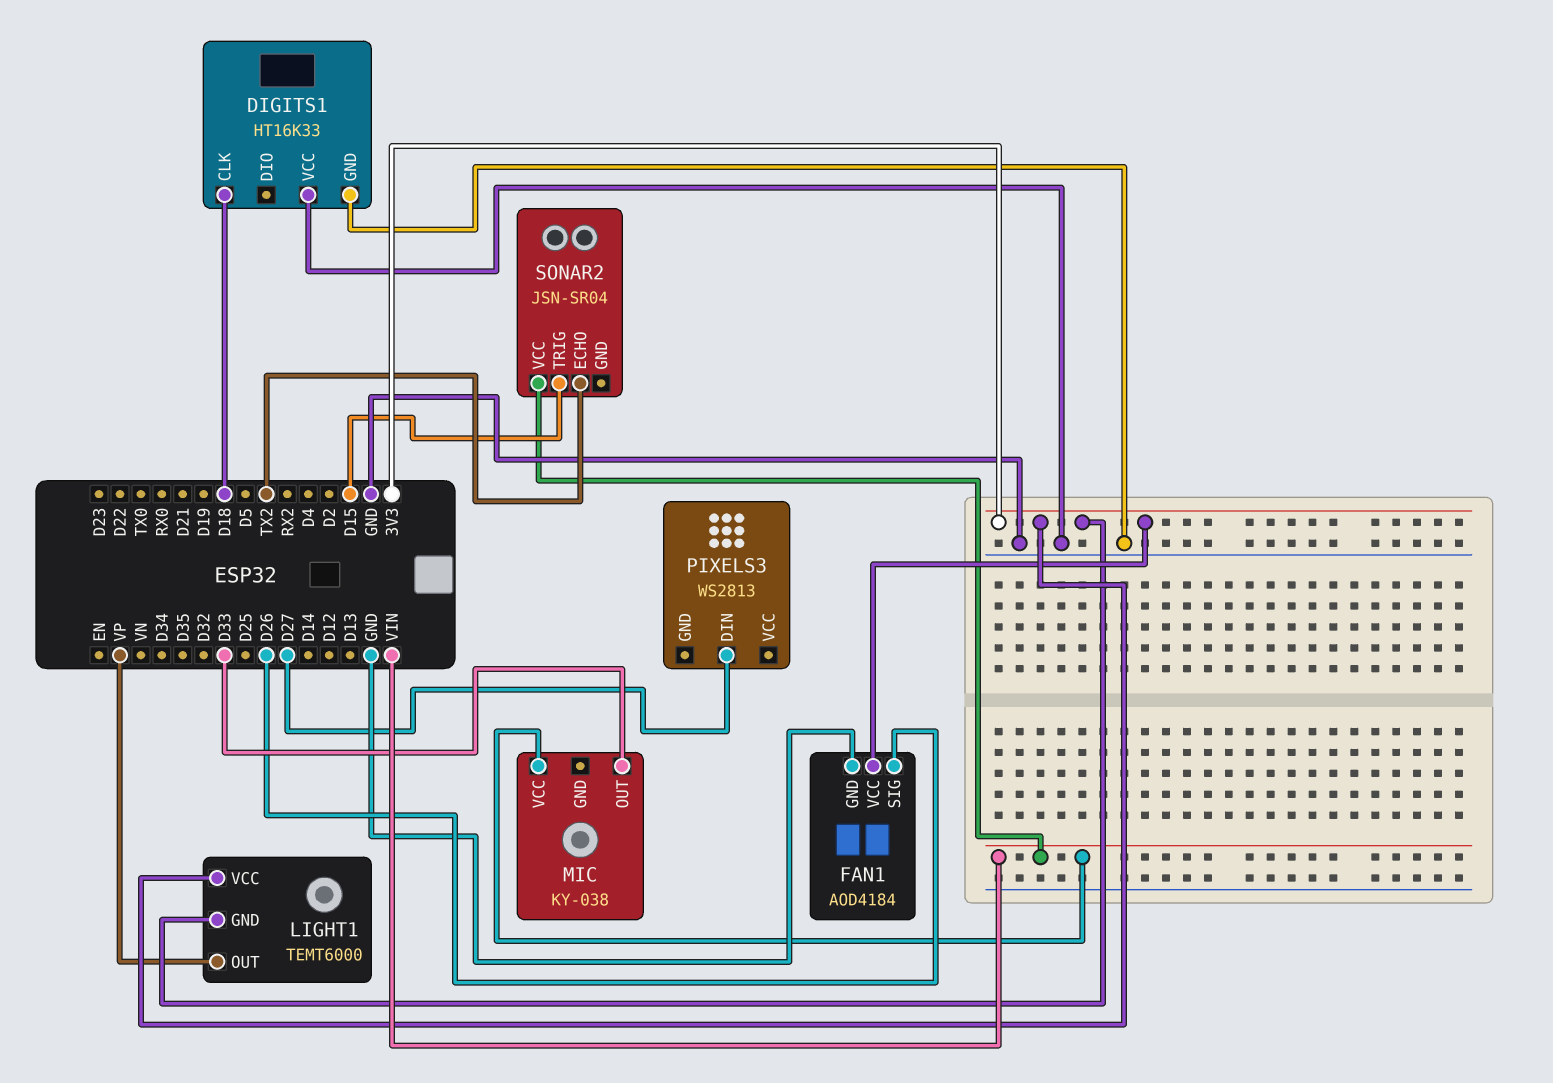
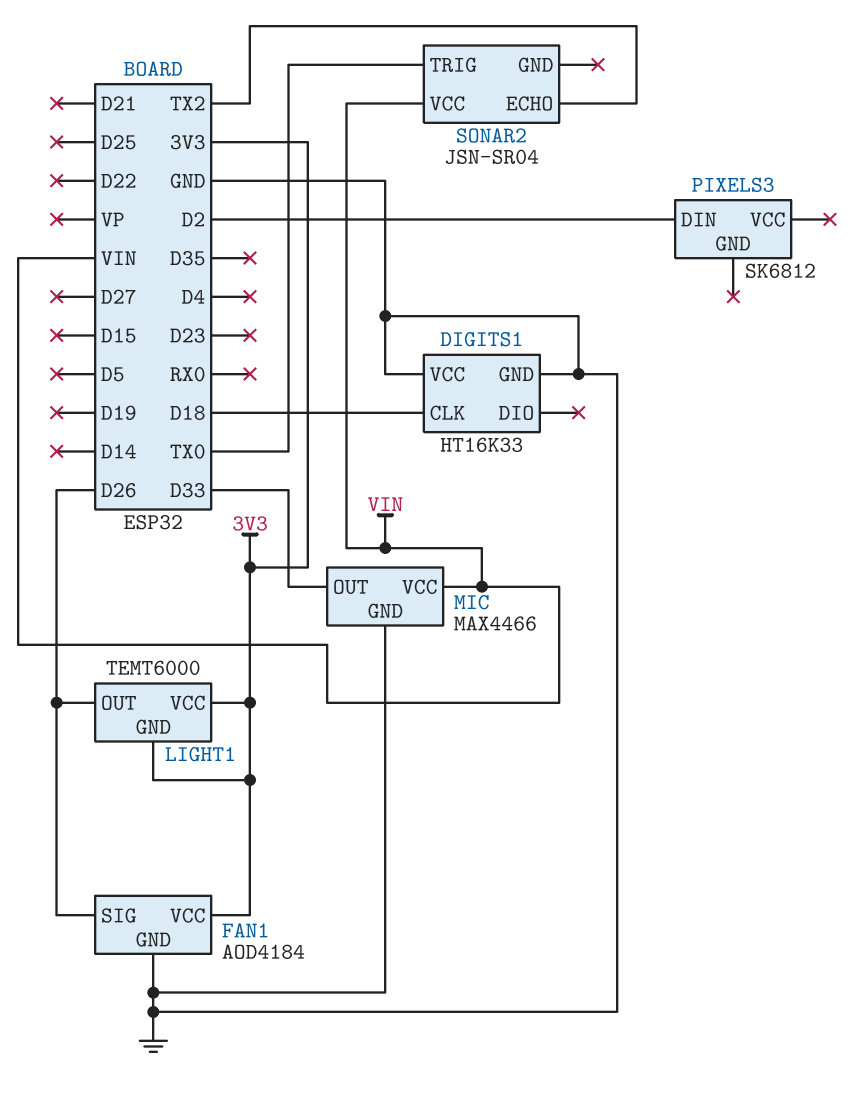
LIGHT1 pin OUT: VP -> D26
MIC: KY-038 -> MAX4466
MIC pin GND: none -> GND
PIXELS3: WS2813 -> SK6812
PIXELS3 pin DIN: D27 -> D2
SONAR2 pin TRIG: D15 -> TX0

